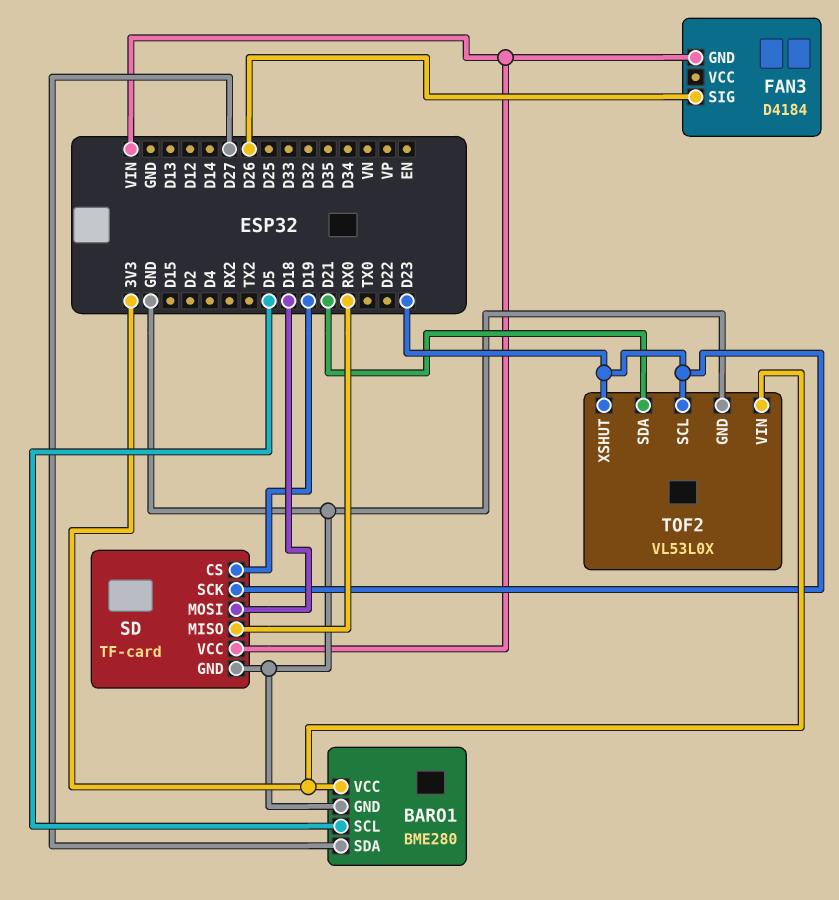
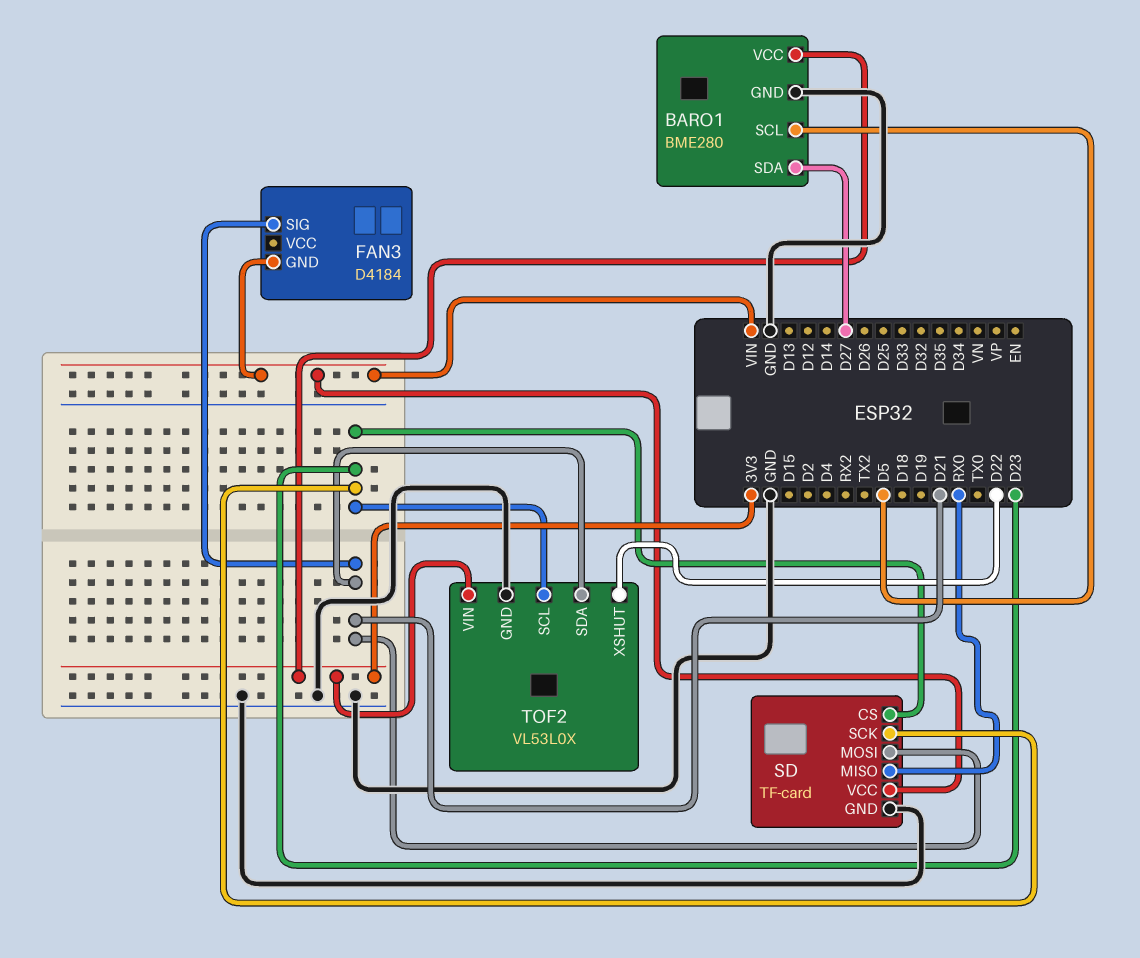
FAN3 pin SIG: D26 -> D21
SD pin CS: D19 -> D23
SD pin MOSI: D18 -> D21
TOF2 pin XSHUT: D23 -> D22

